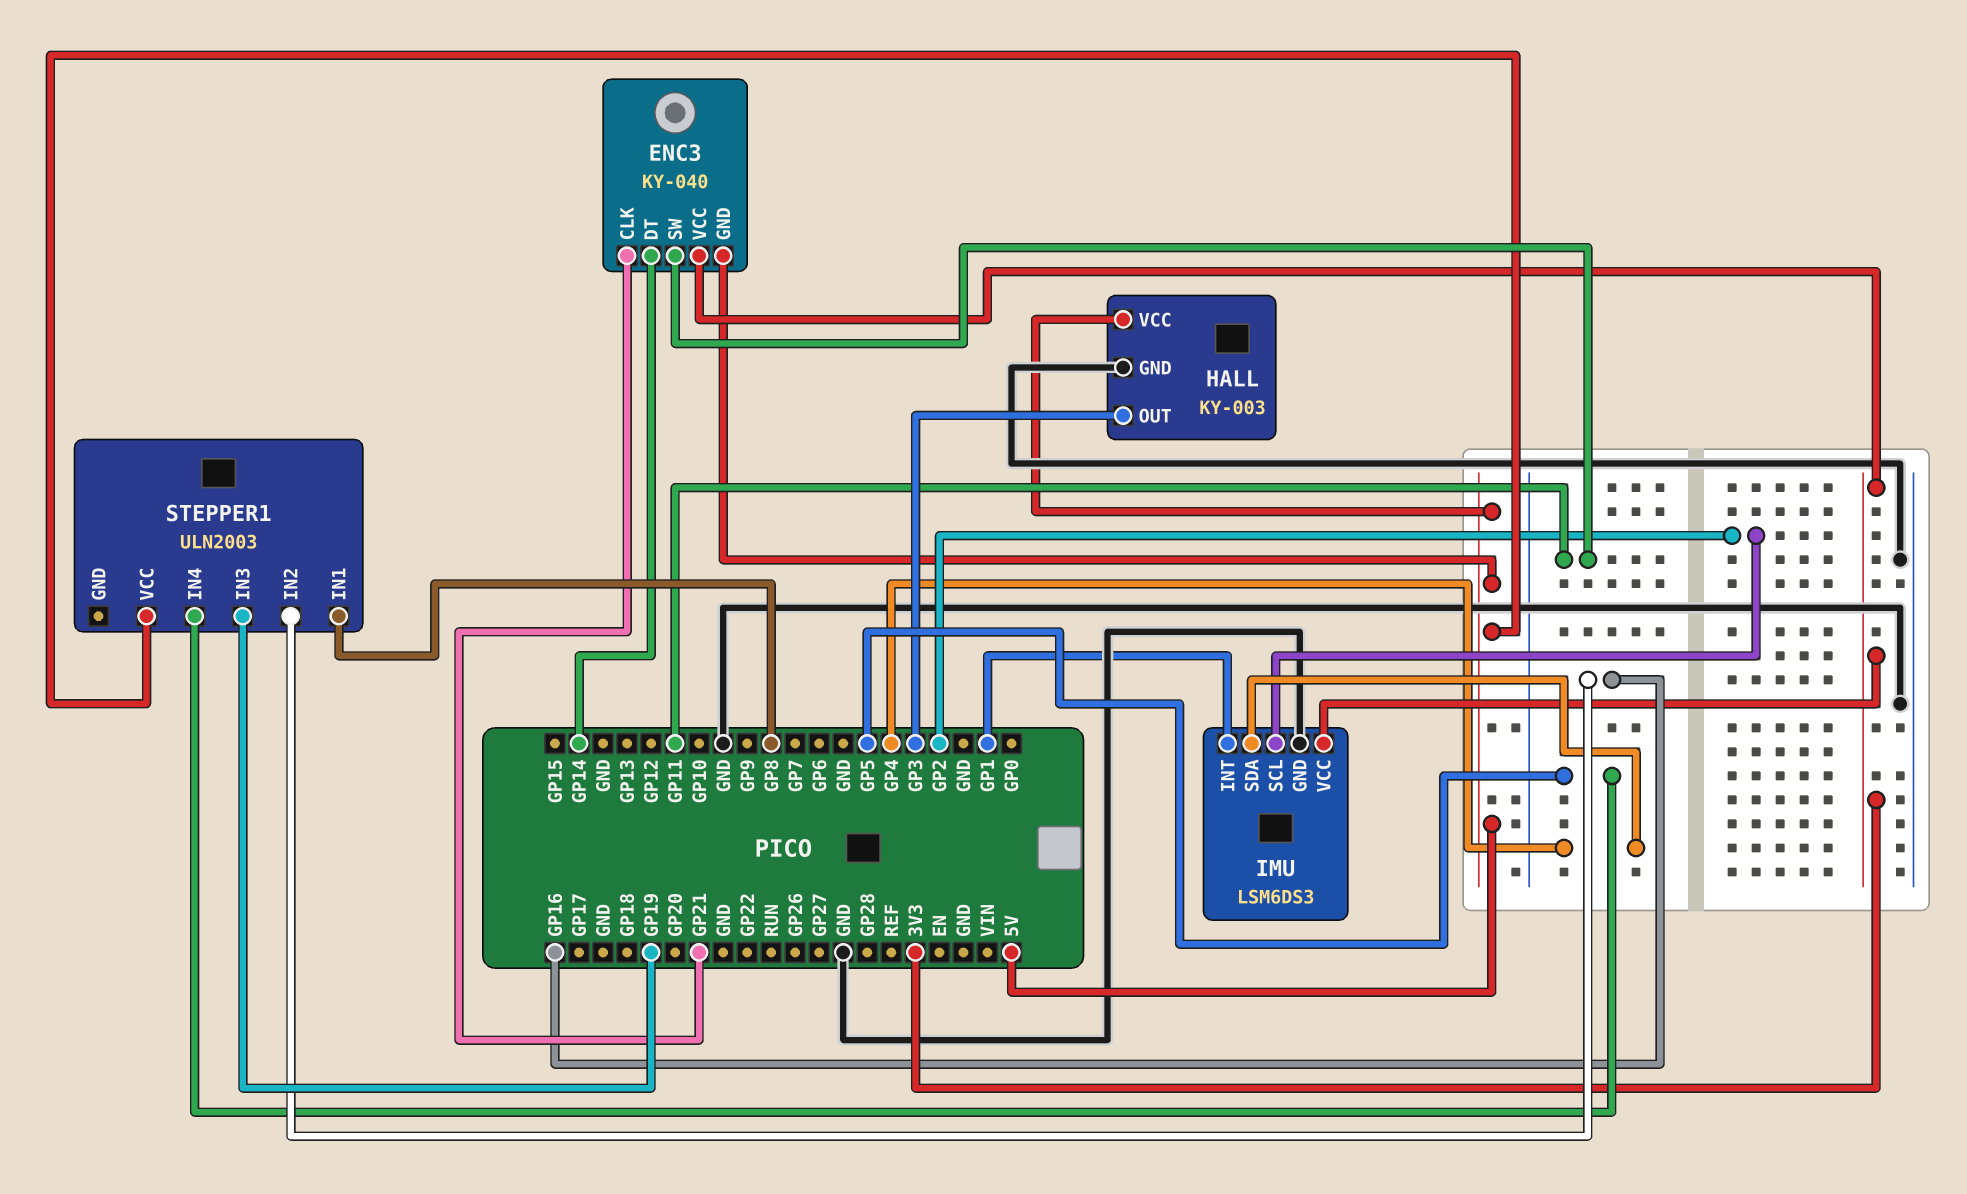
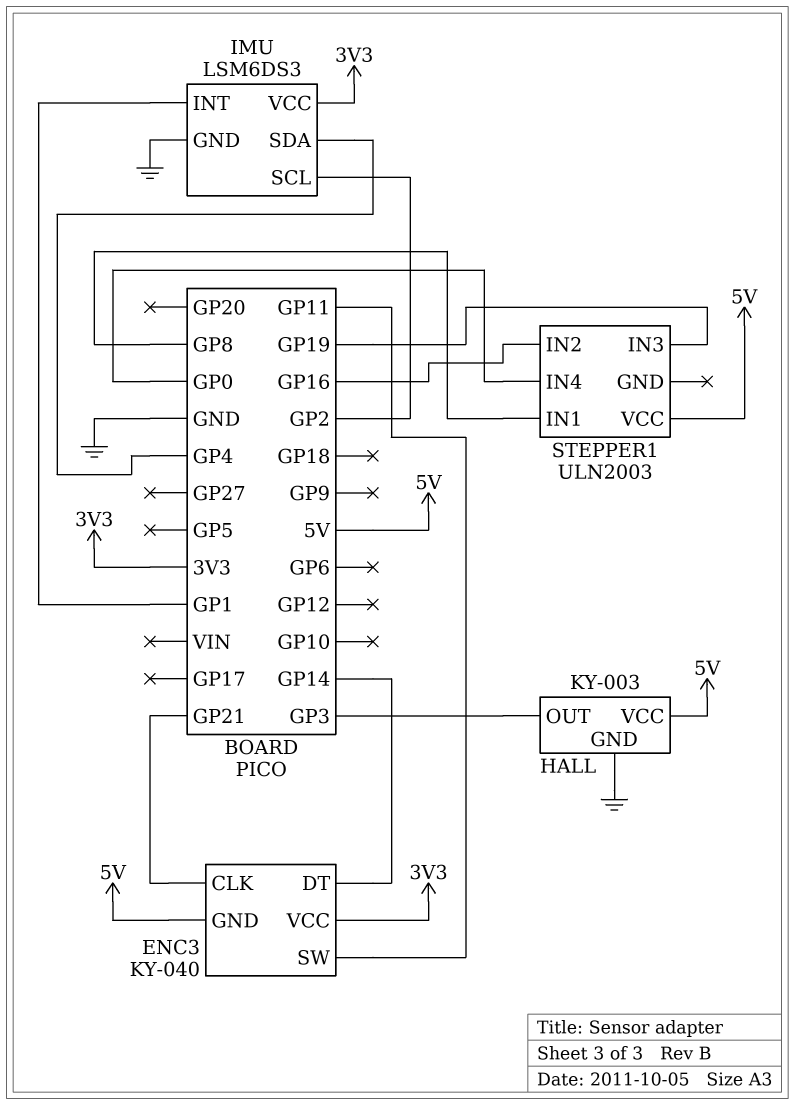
STEPPER1 pin IN4: GP5 -> GP0

